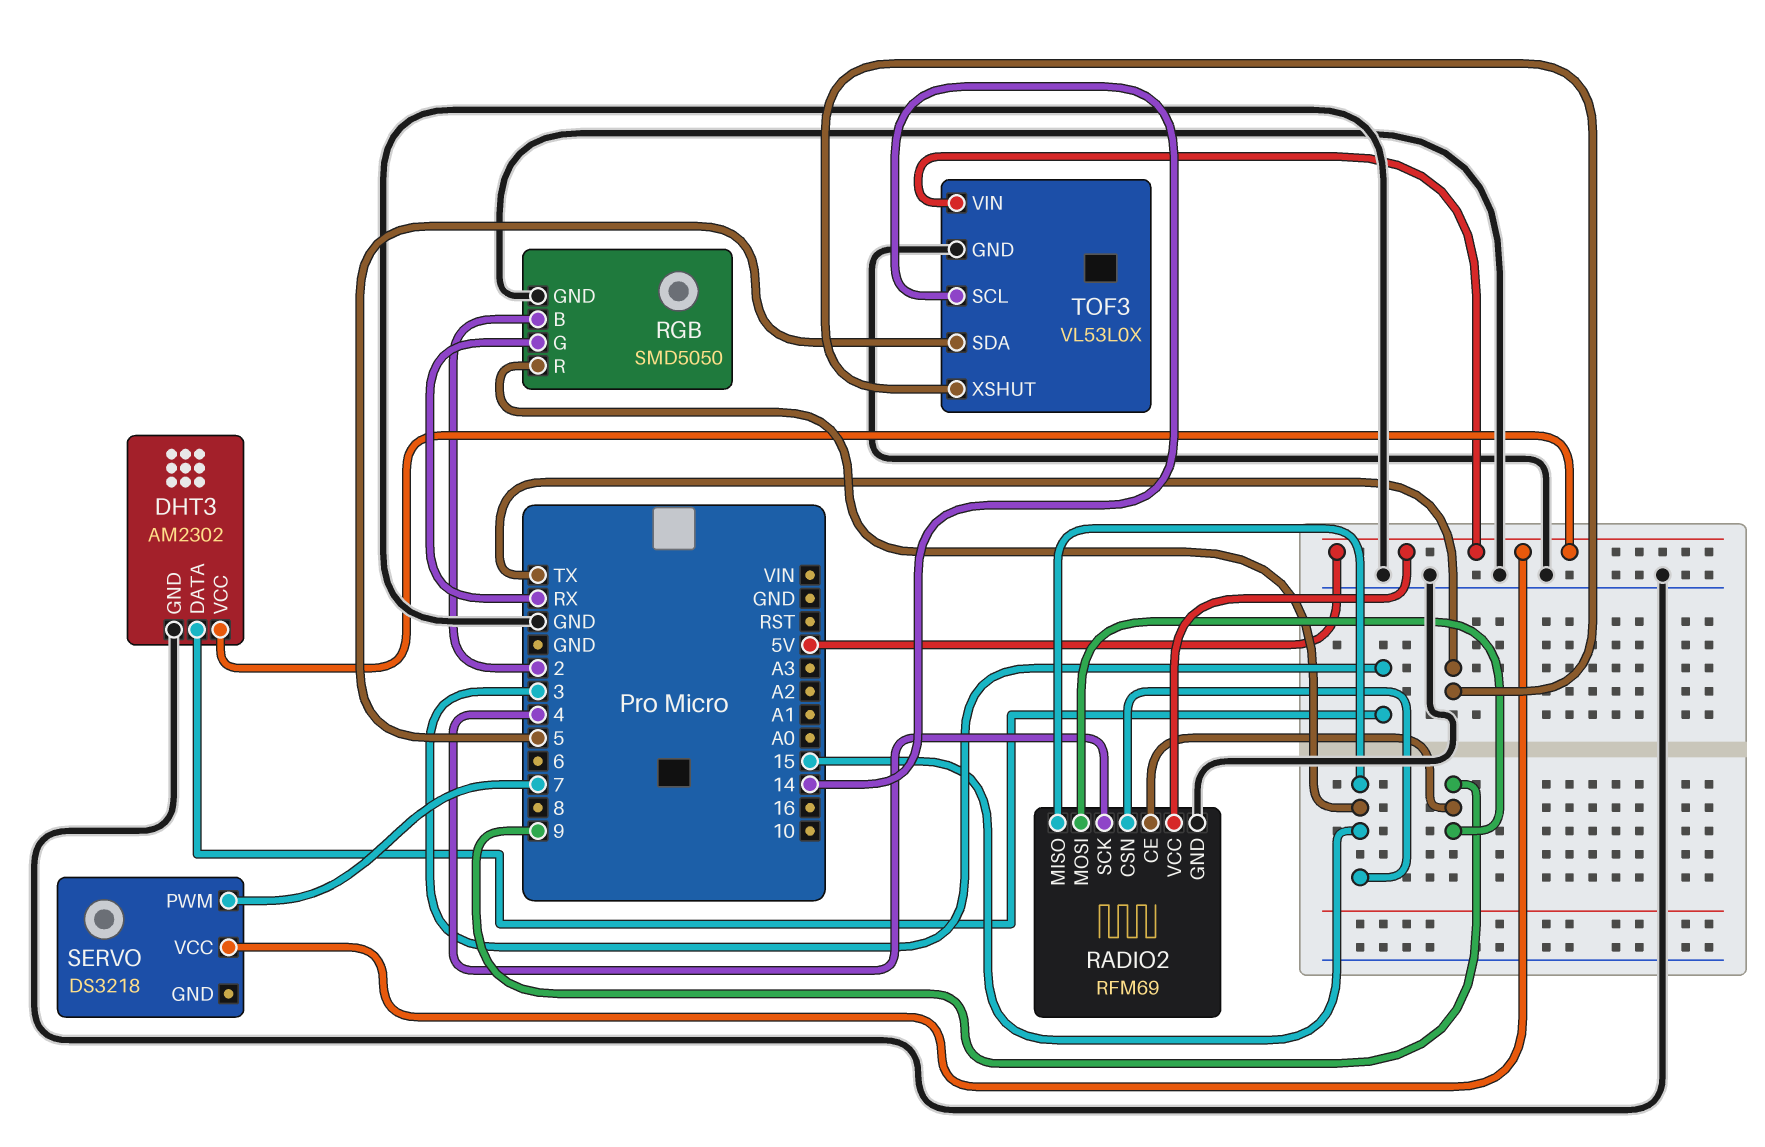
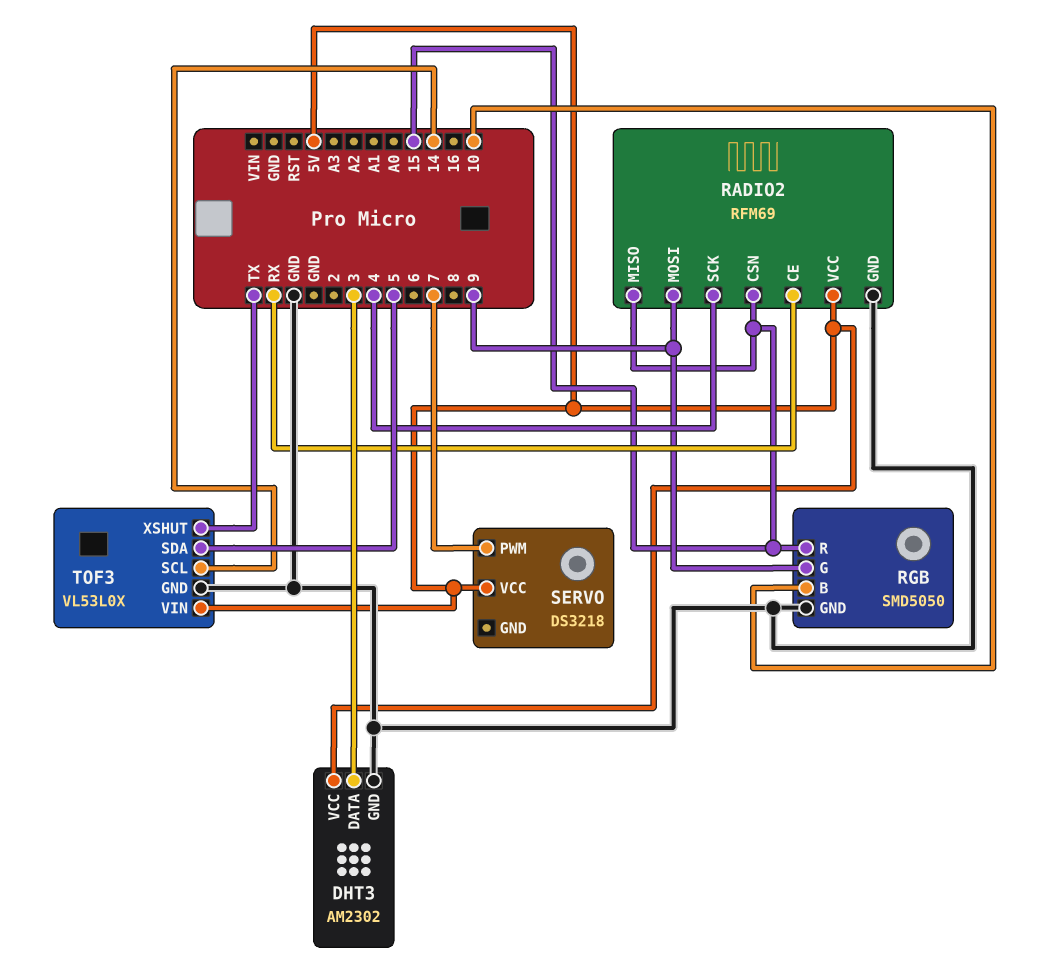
RADIO2 pin CE: 9 -> RX
RGB pin B: 2 -> 10
RGB pin G: RX -> 9

